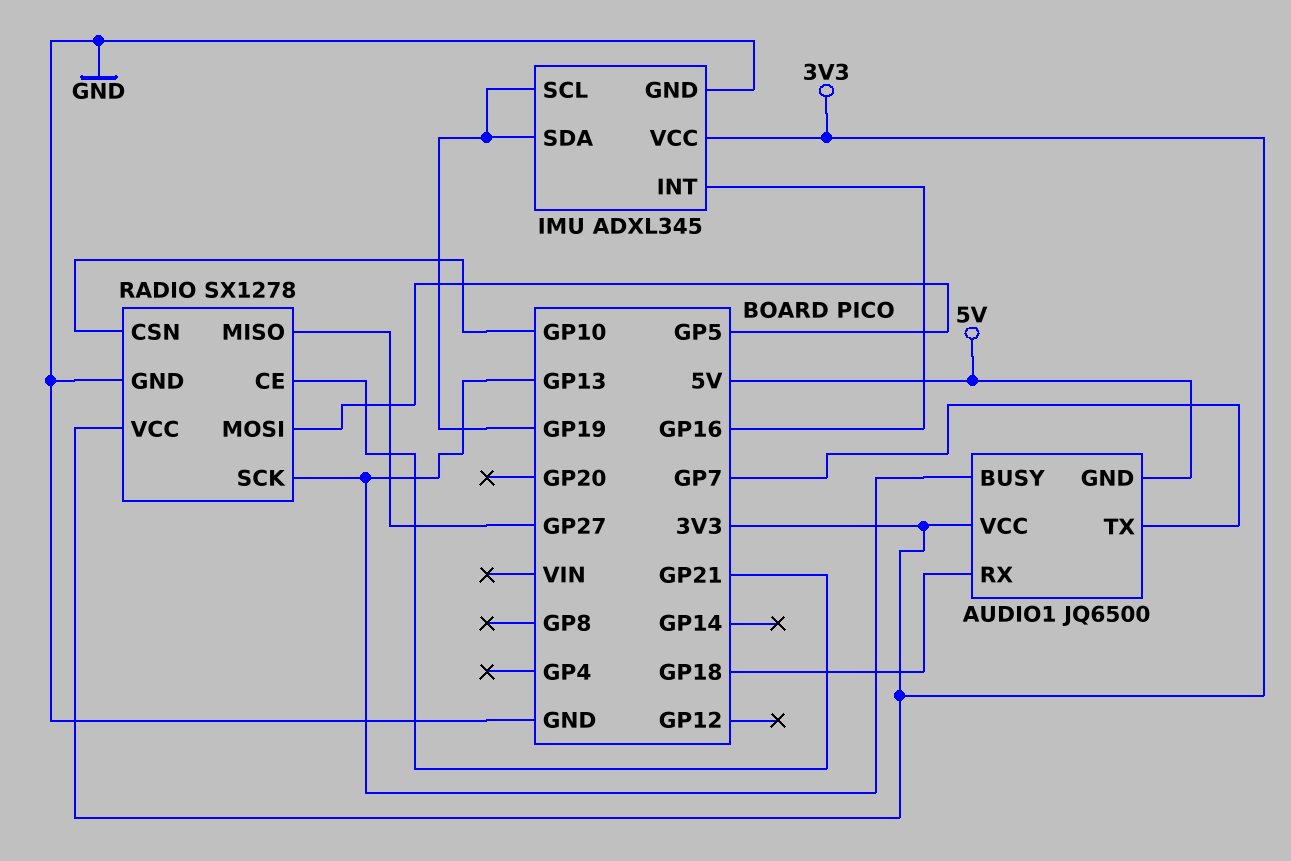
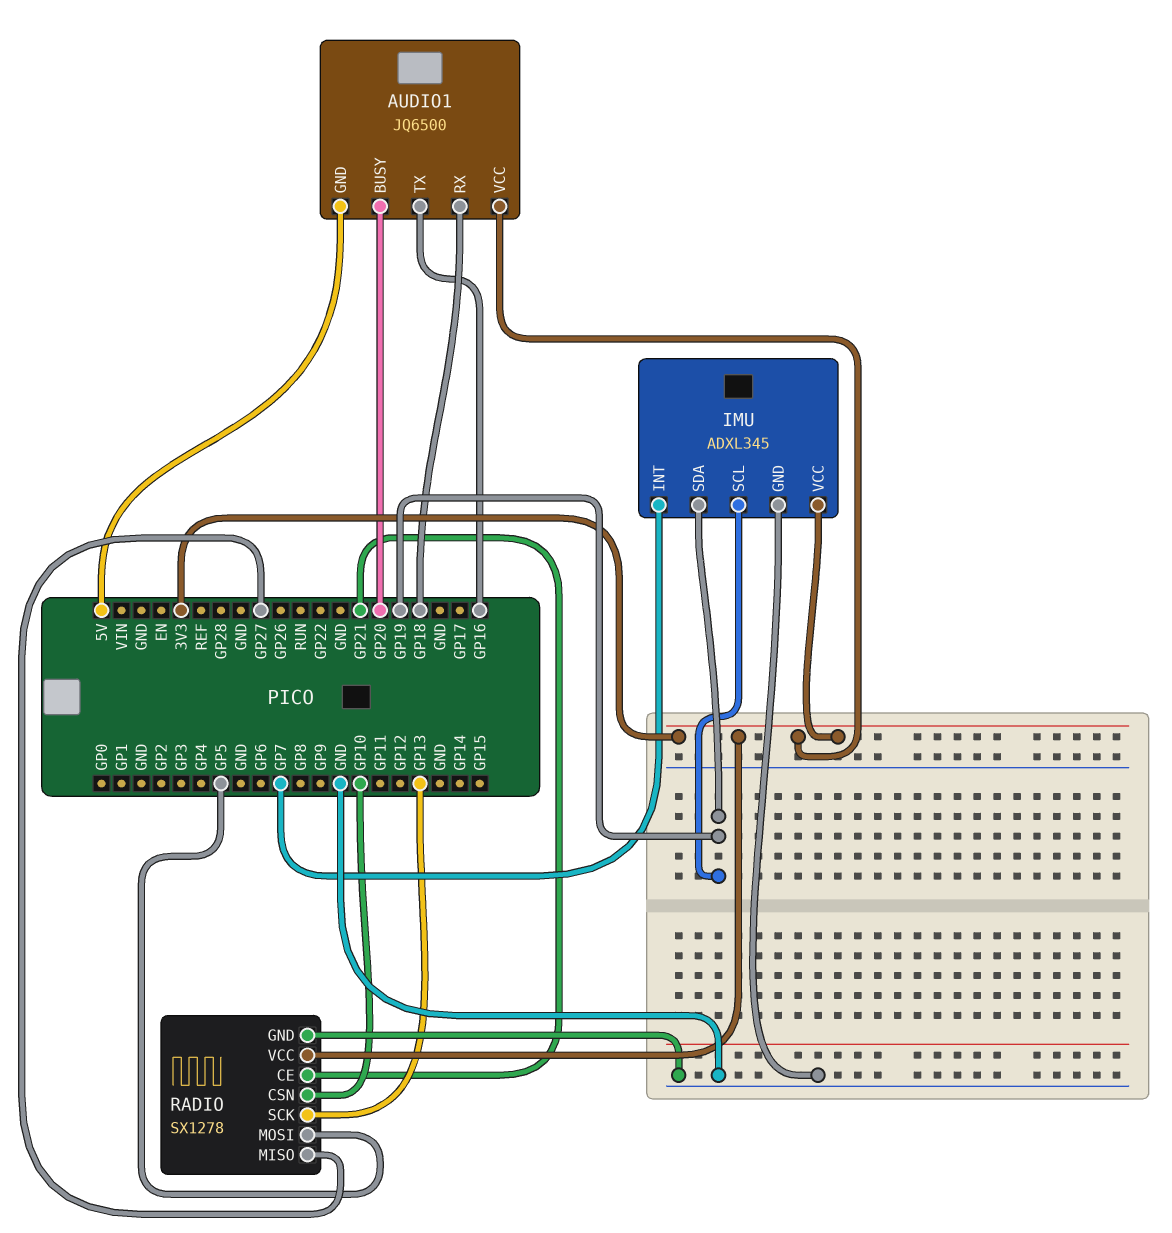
AUDIO1 pin BUSY: GP13 -> GP20
AUDIO1 pin TX: GP7 -> GP16
IMU pin INT: GP16 -> GP7

